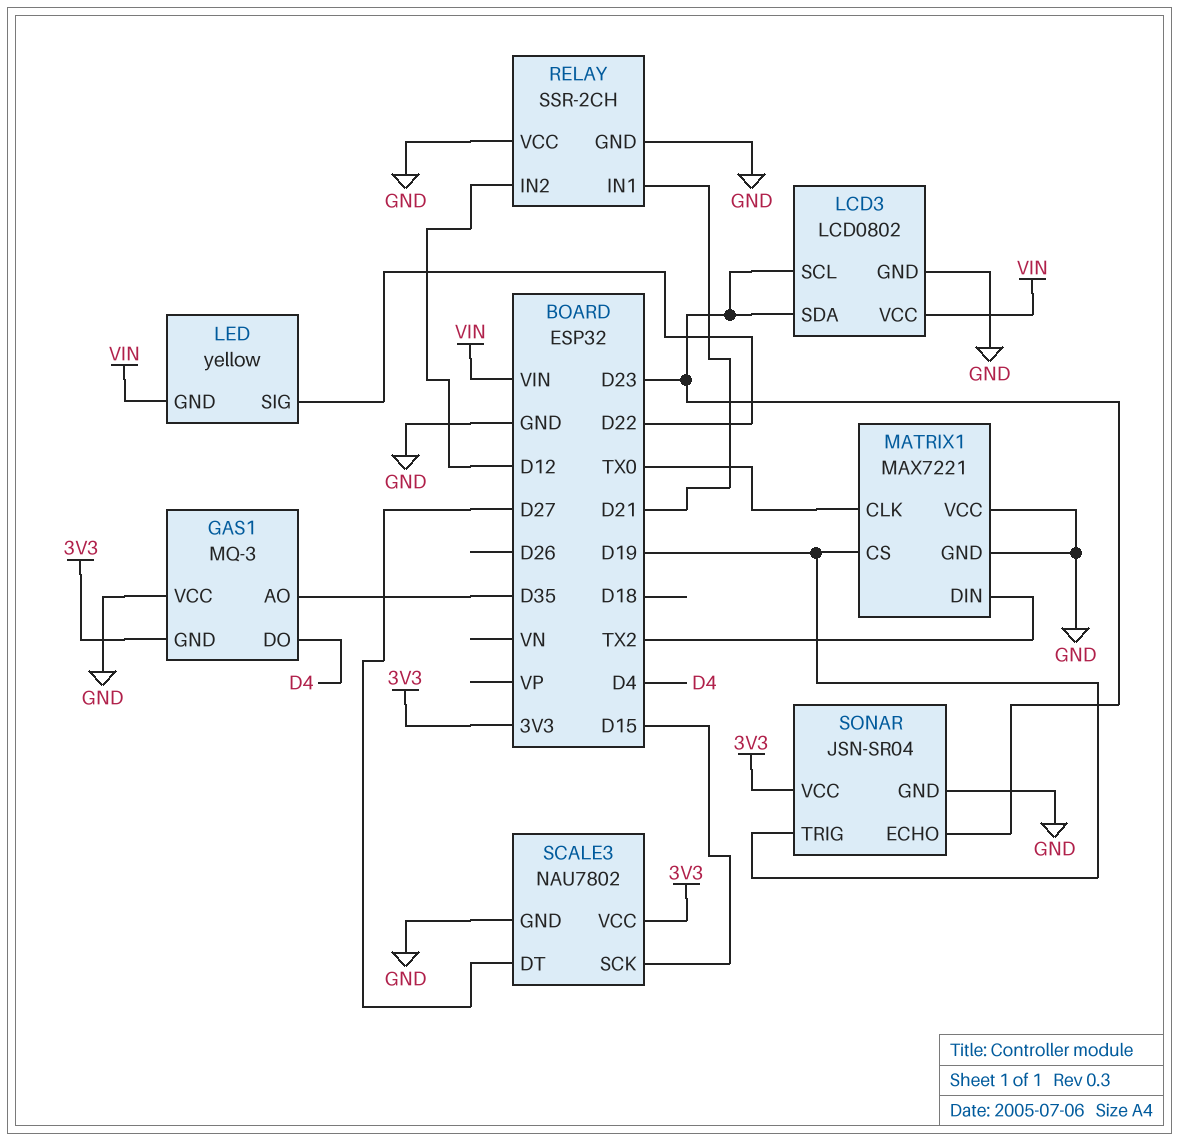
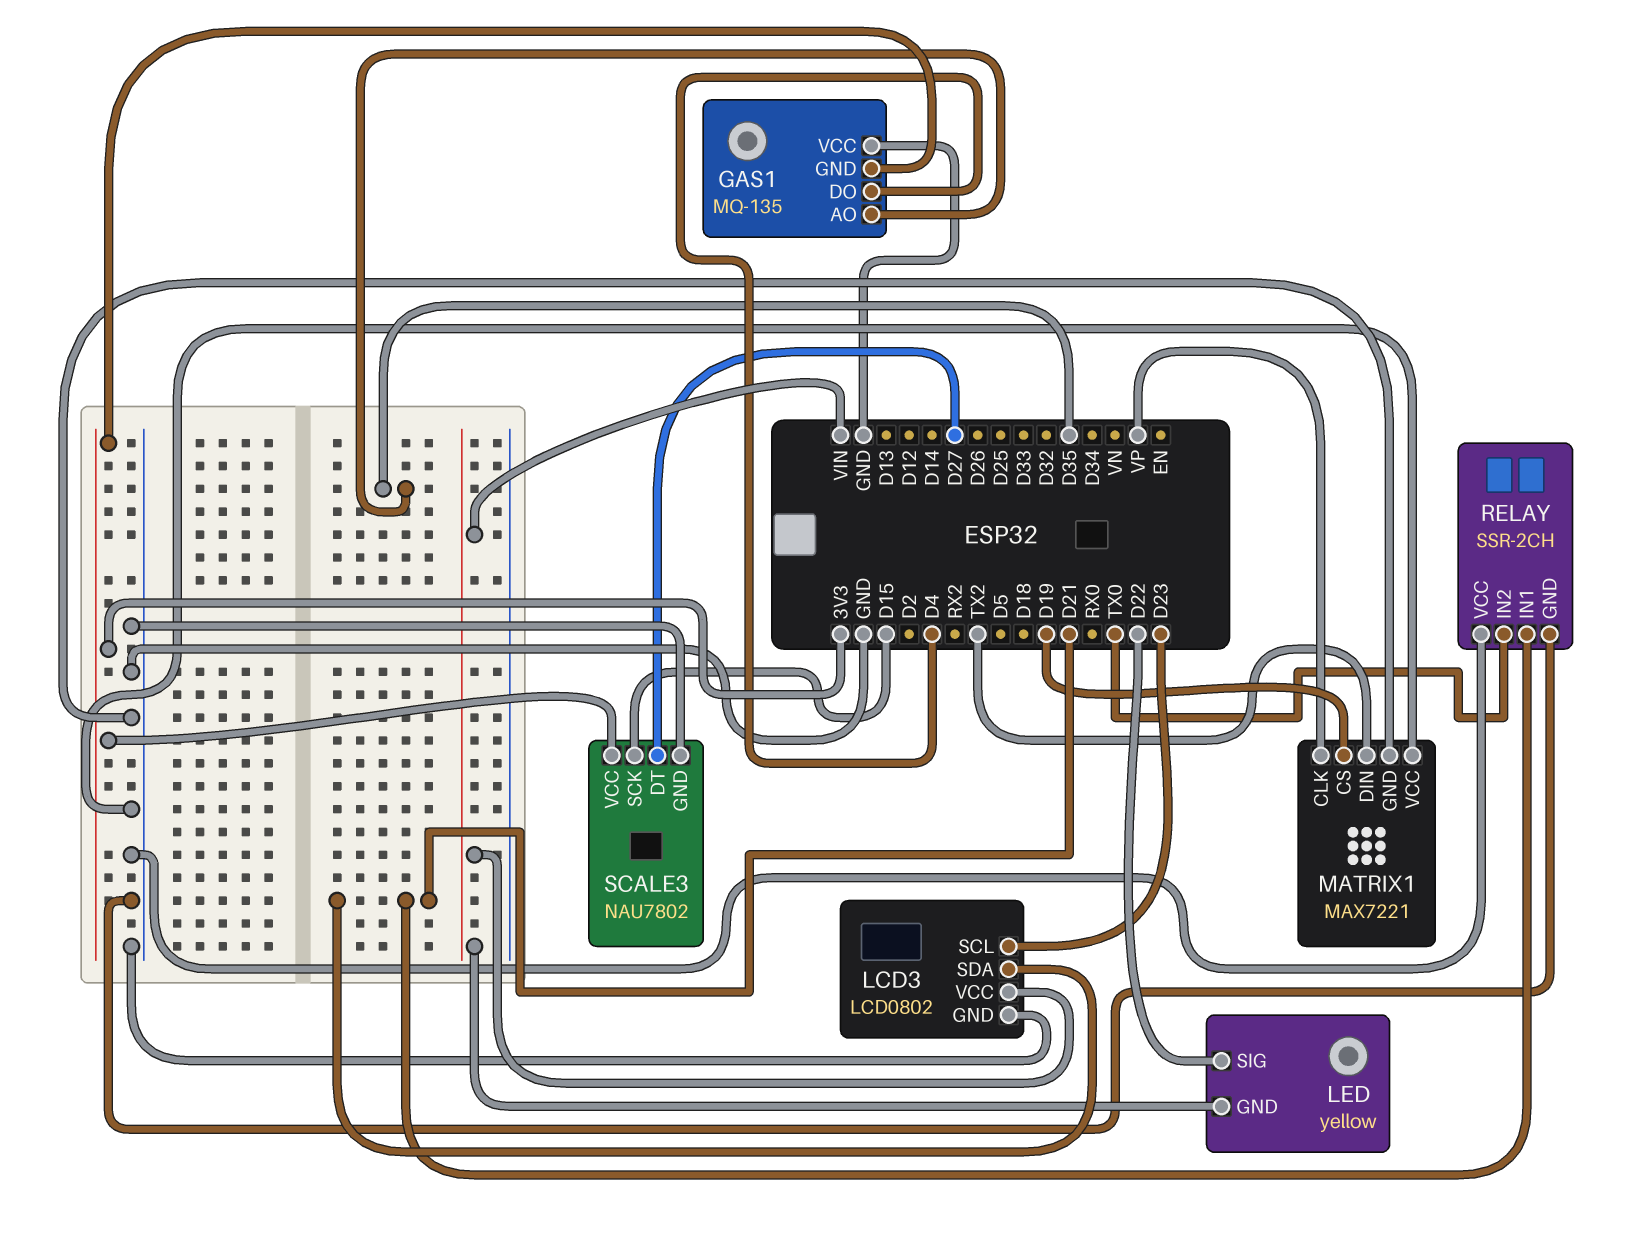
GAS1: MQ-3 -> MQ-135
LCD3 pin SDA: D23 -> D21
MATRIX1 pin CLK: TX0 -> VP
RELAY pin IN2: D12 -> TX0
SONAR: JSN-SR04 -> none
SONAR pin ECHO: D23 -> none
SONAR pin GND: GND -> none
SONAR pin TRIG: D19 -> none
SONAR pin VCC: 3V3 -> none

